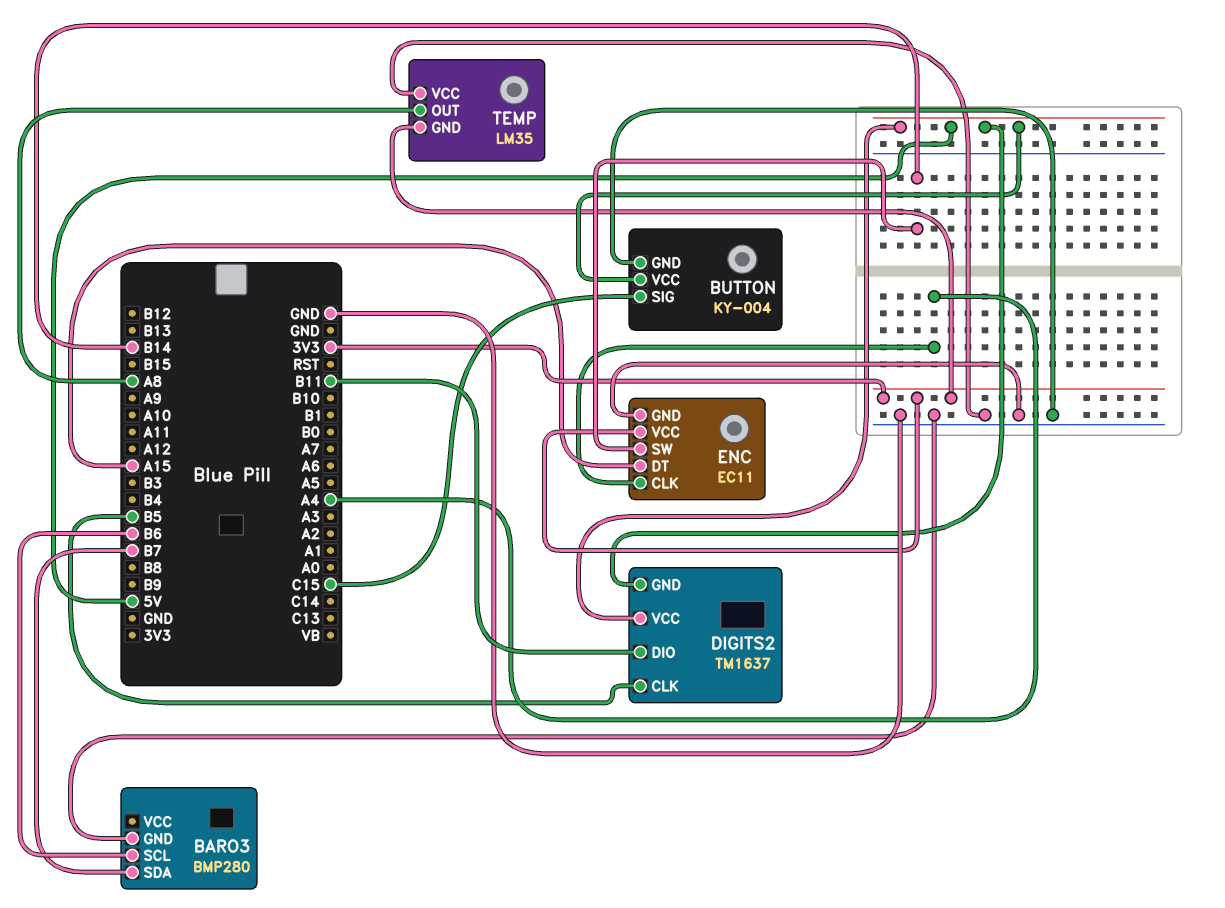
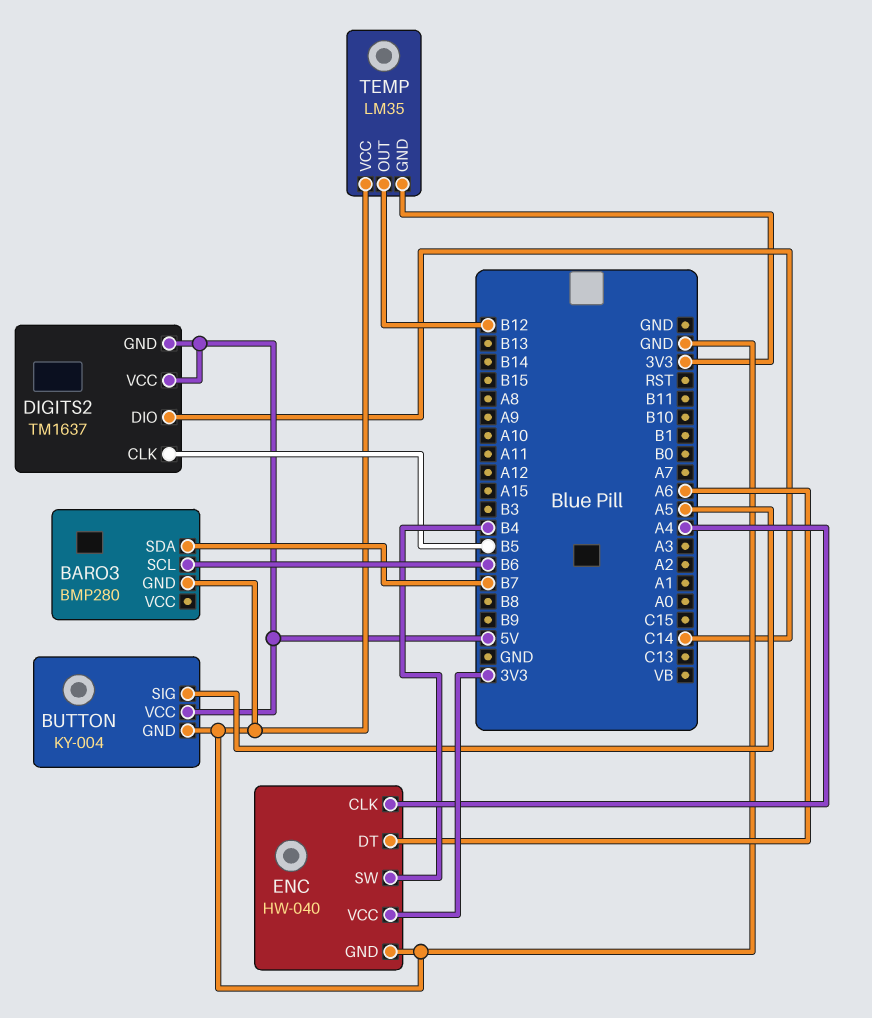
BUTTON pin SIG: C15 -> A5
DIGITS2 pin DIO: B11 -> C14
ENC: EC11 -> HW-040
ENC pin DT: A15 -> A6
ENC pin SW: B14 -> B4
TEMP pin OUT: A8 -> B12

